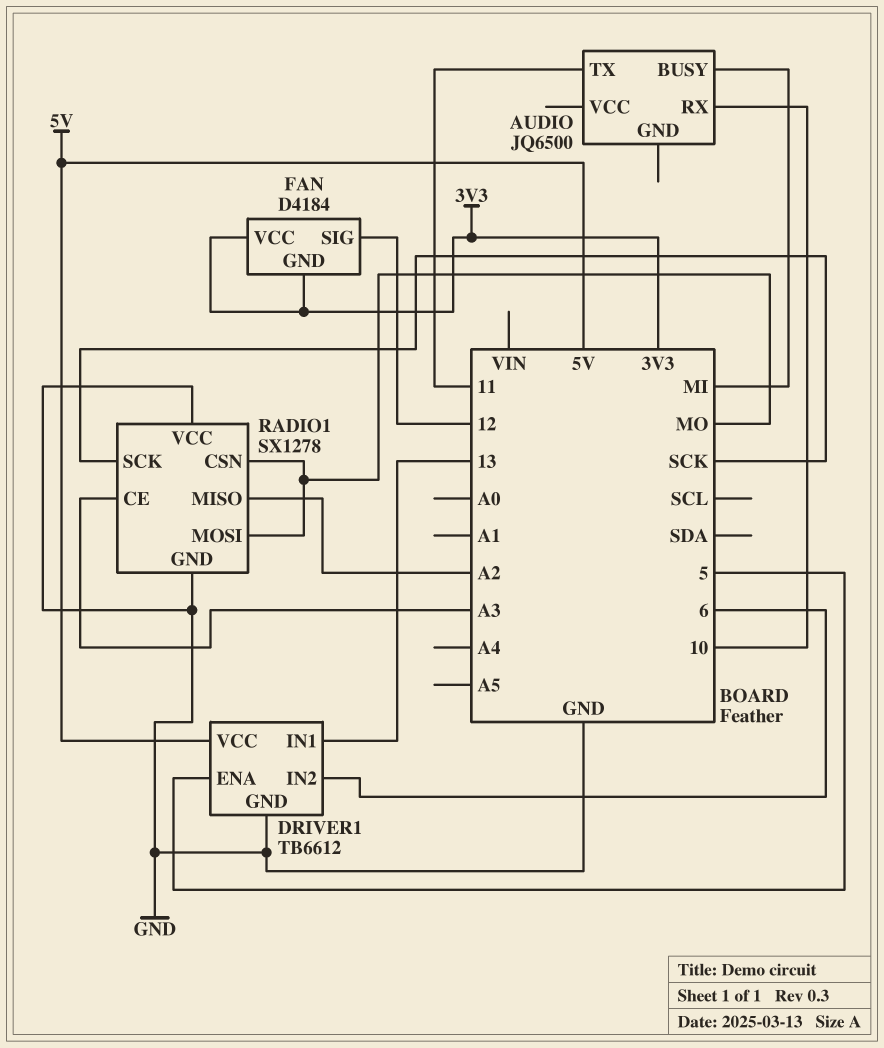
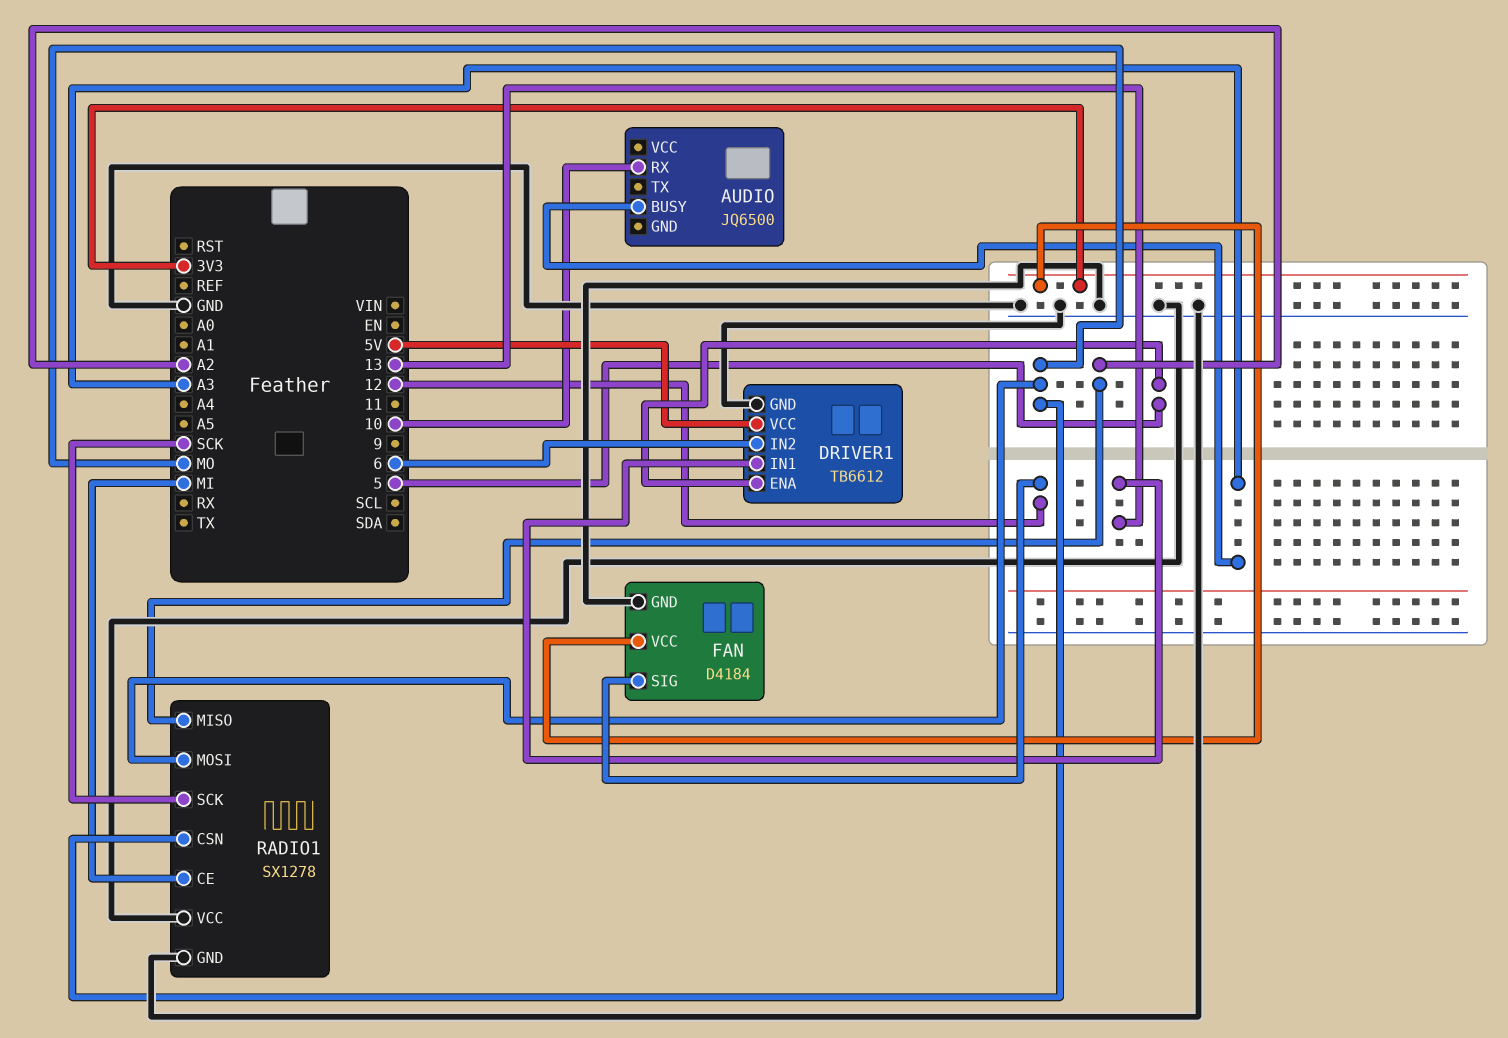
AUDIO pin BUSY: MI -> A3
AUDIO pin TX: 11 -> none
FAN pin GND: 3V3 -> GND
RADIO1 pin CE: A3 -> MI

